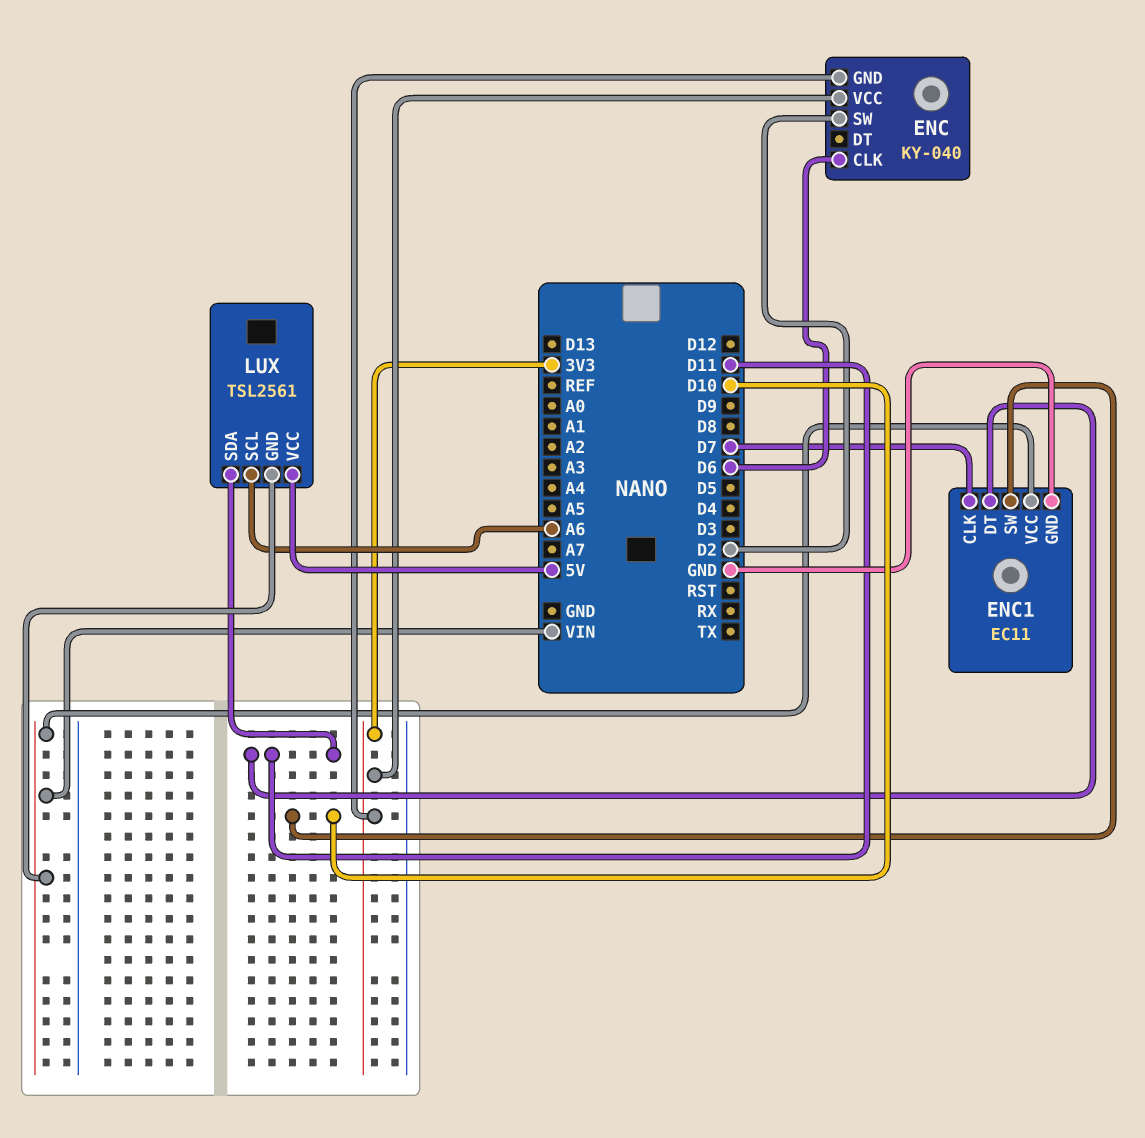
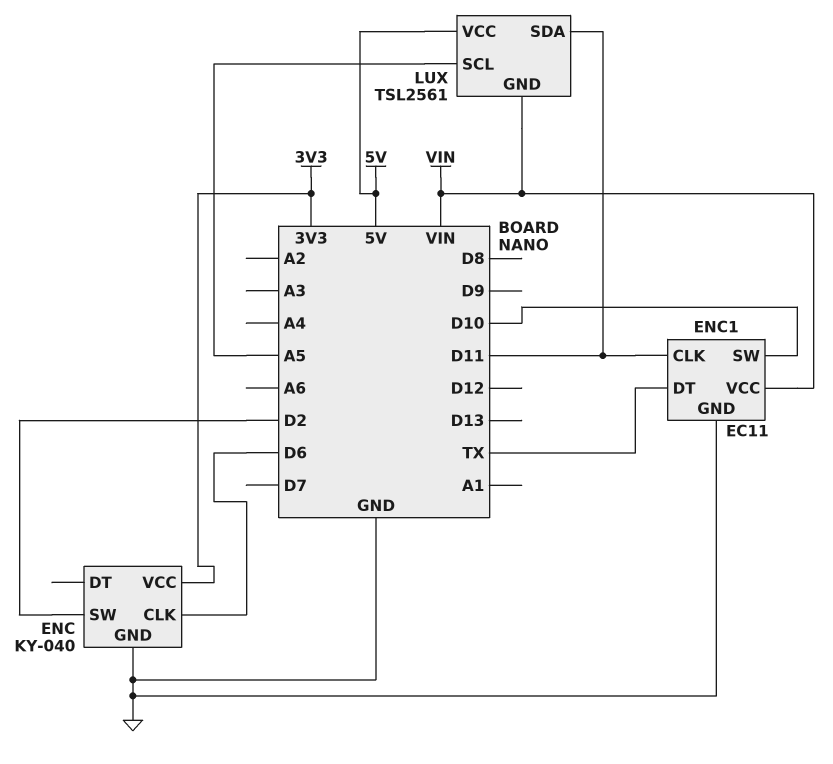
ENC pin GND: 3V3 -> GND
ENC1 pin CLK: D7 -> D11
ENC1 pin DT: D11 -> TX
LUX pin SCL: A6 -> A5

